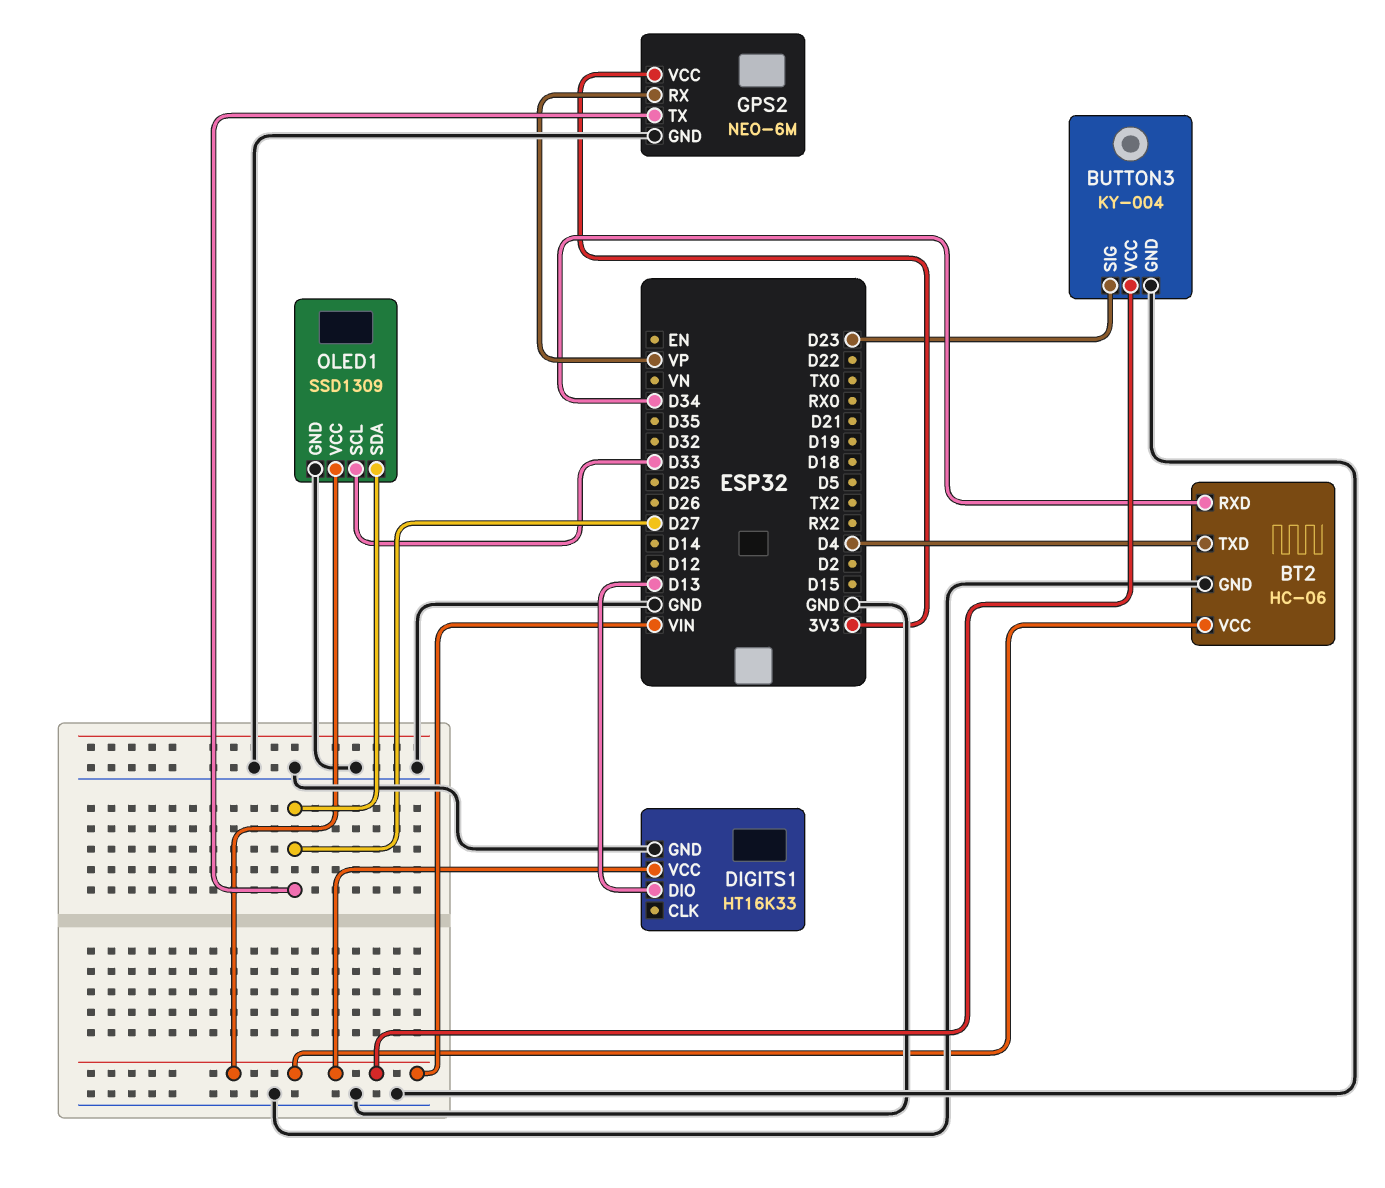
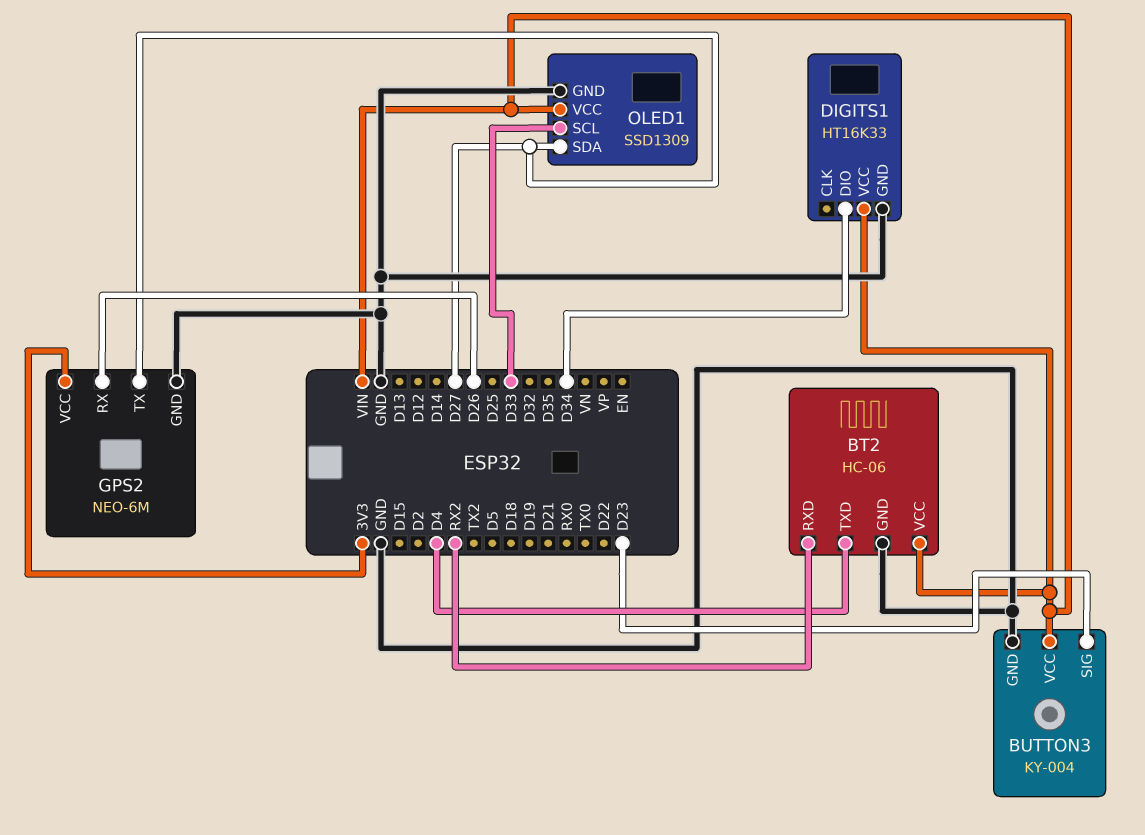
BT2 pin RXD: D34 -> RX2
DIGITS1 pin DIO: D13 -> D34
GPS2 pin RX: VP -> D26

